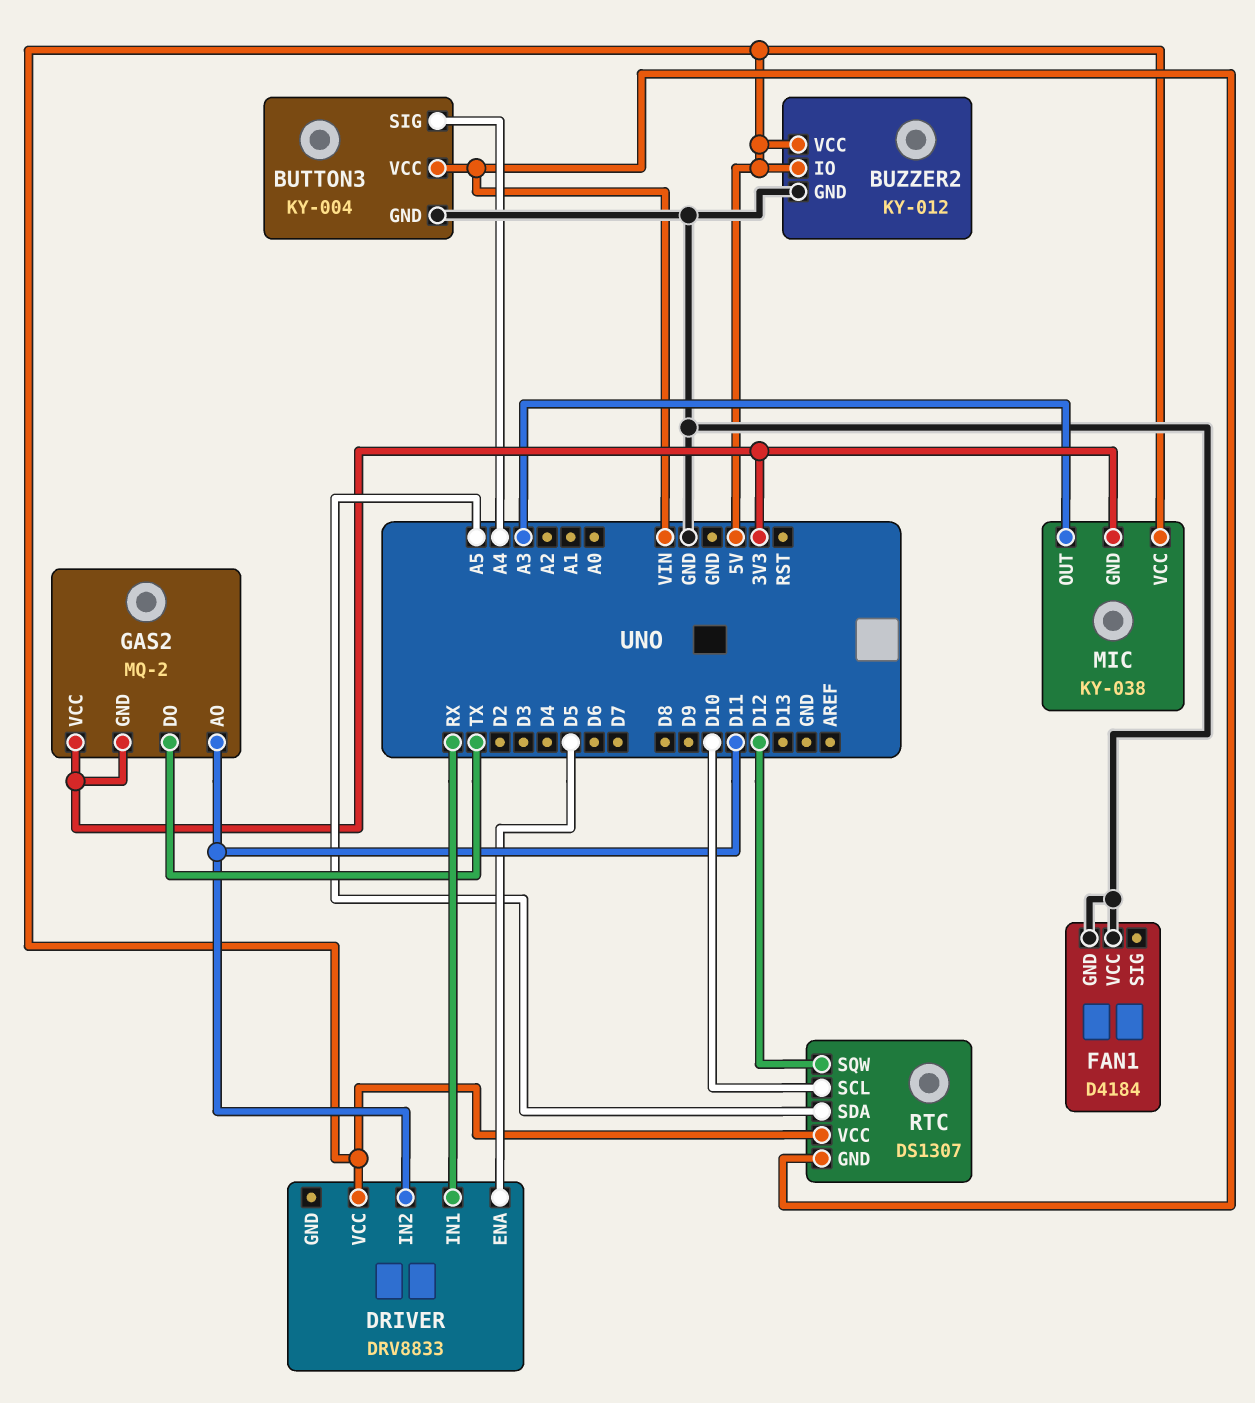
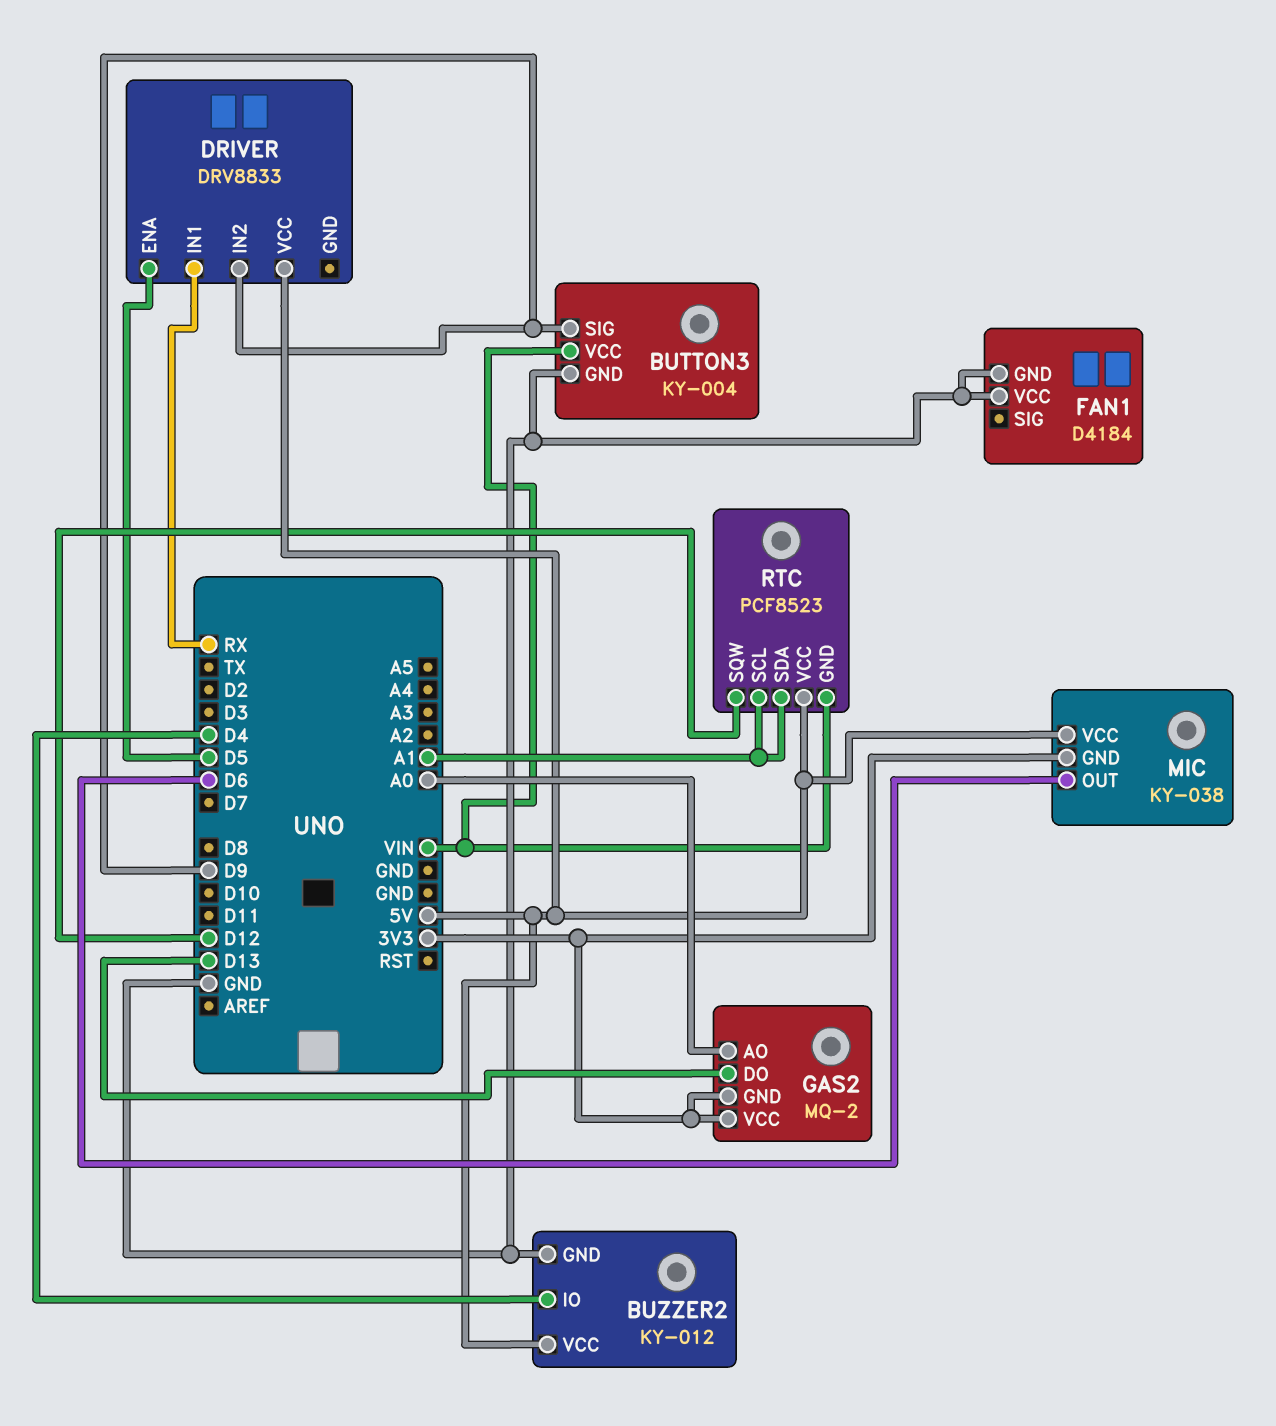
BUTTON3 pin SIG: A4 -> D9
BUZZER2 pin IO: 5V -> D4
DRIVER pin IN2: D11 -> D9
GAS2 pin AO: D11 -> A0
GAS2 pin DO: TX -> D13
MIC pin OUT: A3 -> D6
RTC: DS1307 -> PCF8523
RTC pin SCL: D10 -> A1
RTC pin SDA: A5 -> A1

